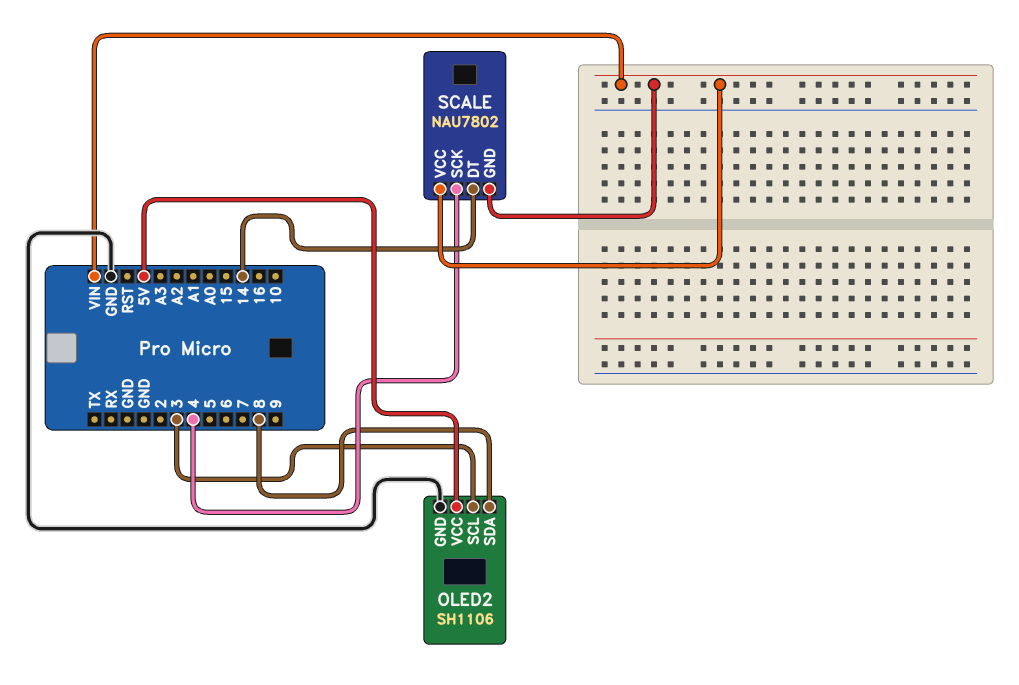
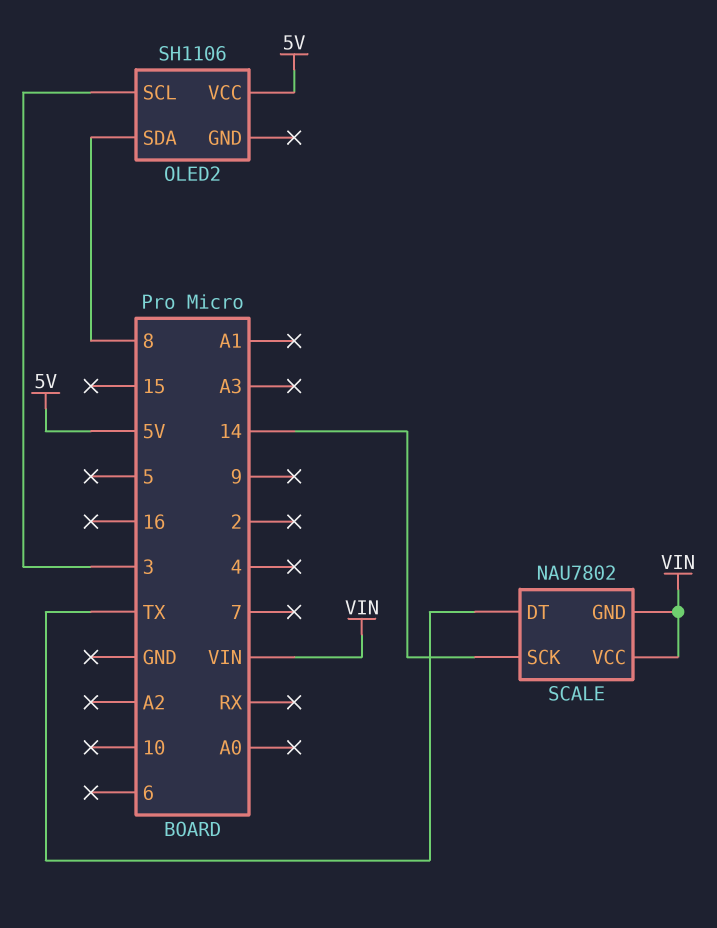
OLED2 pin GND: GND -> none
SCALE pin DT: 14 -> TX
SCALE pin SCK: 4 -> 14

